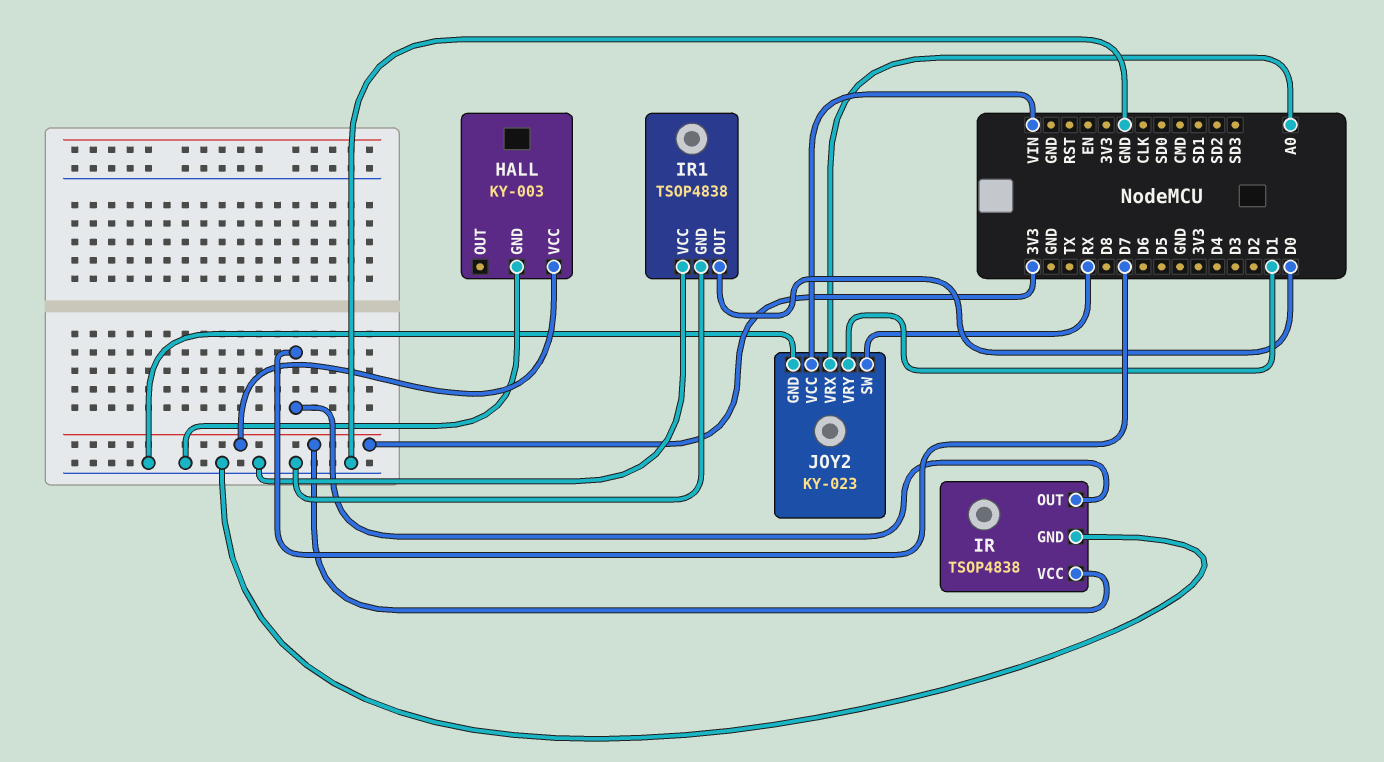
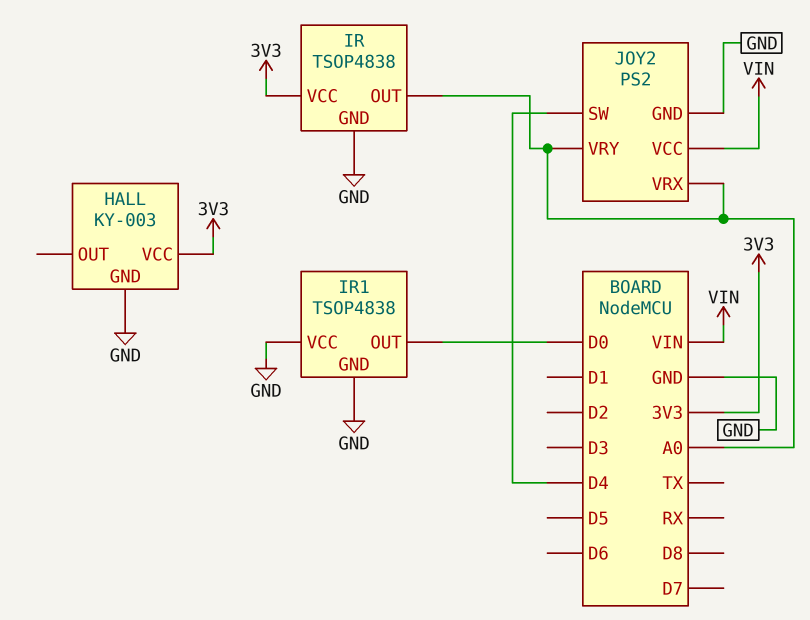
IR pin OUT: D7 -> A0
JOY2: KY-023 -> PS2
JOY2 pin SW: RX -> D4
JOY2 pin VRY: D1 -> A0

